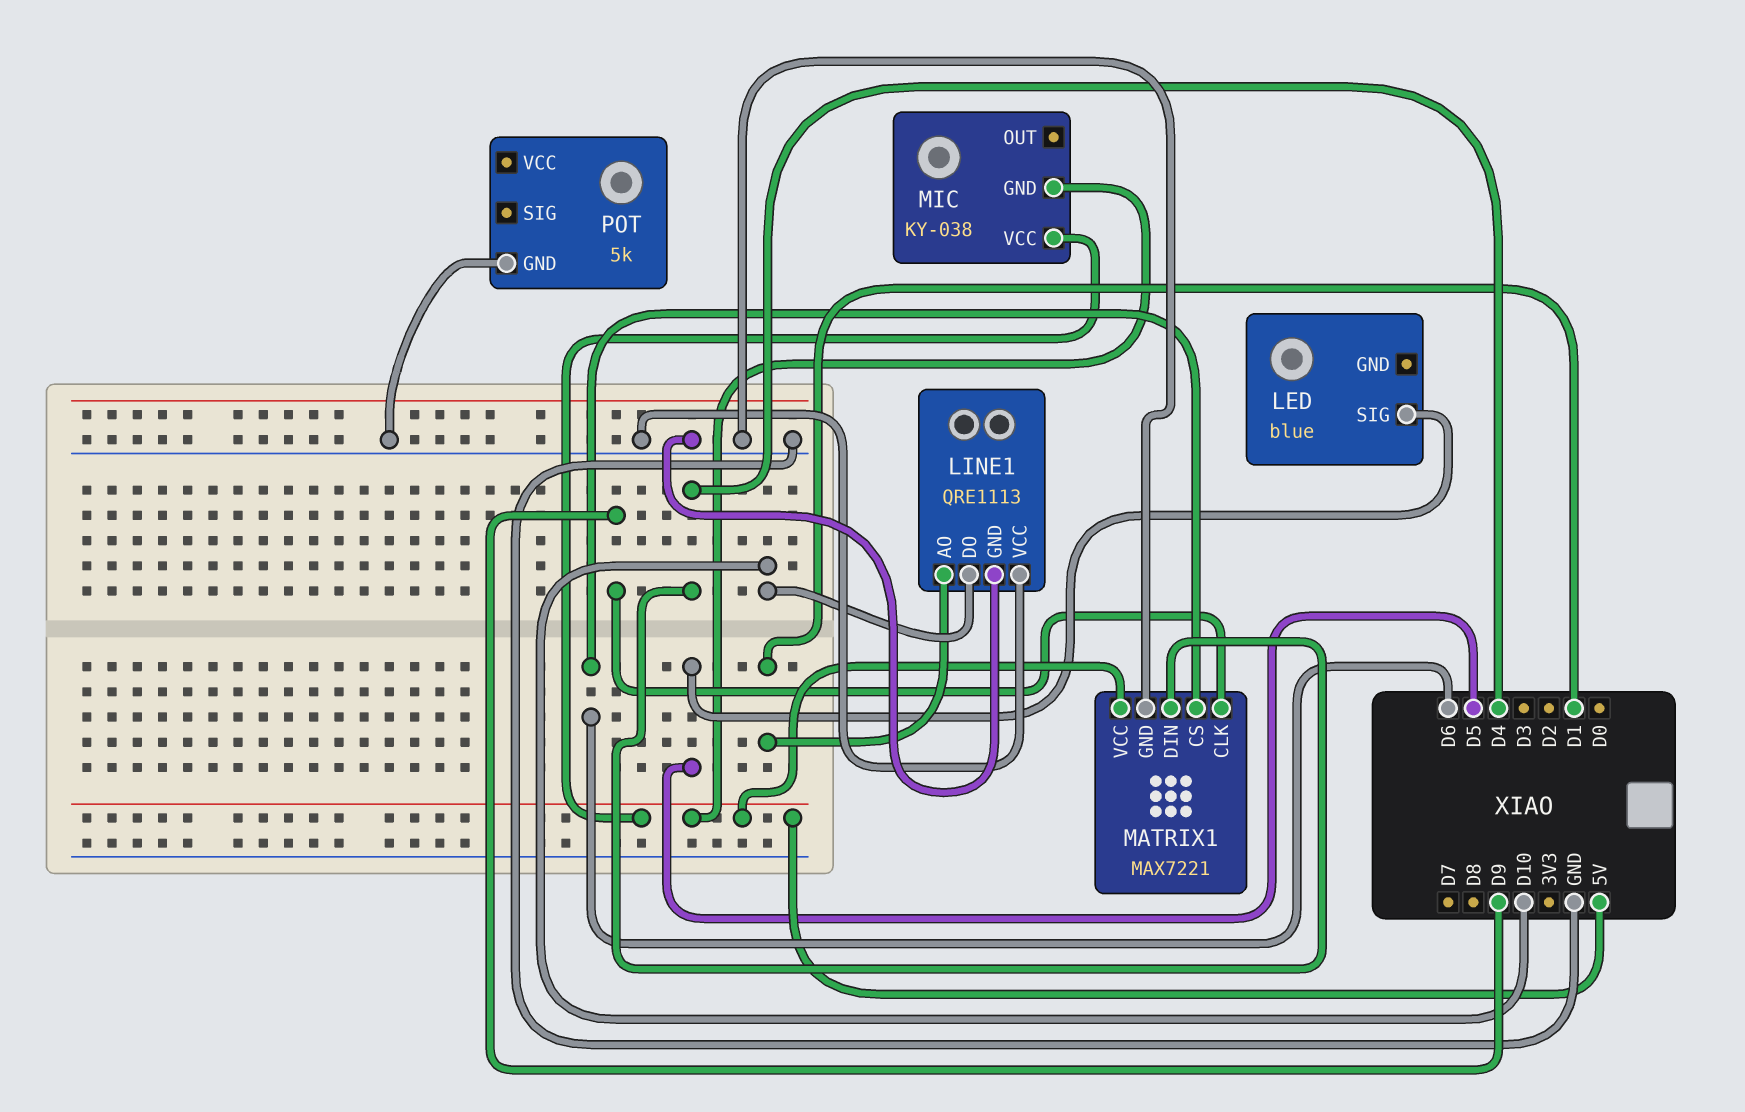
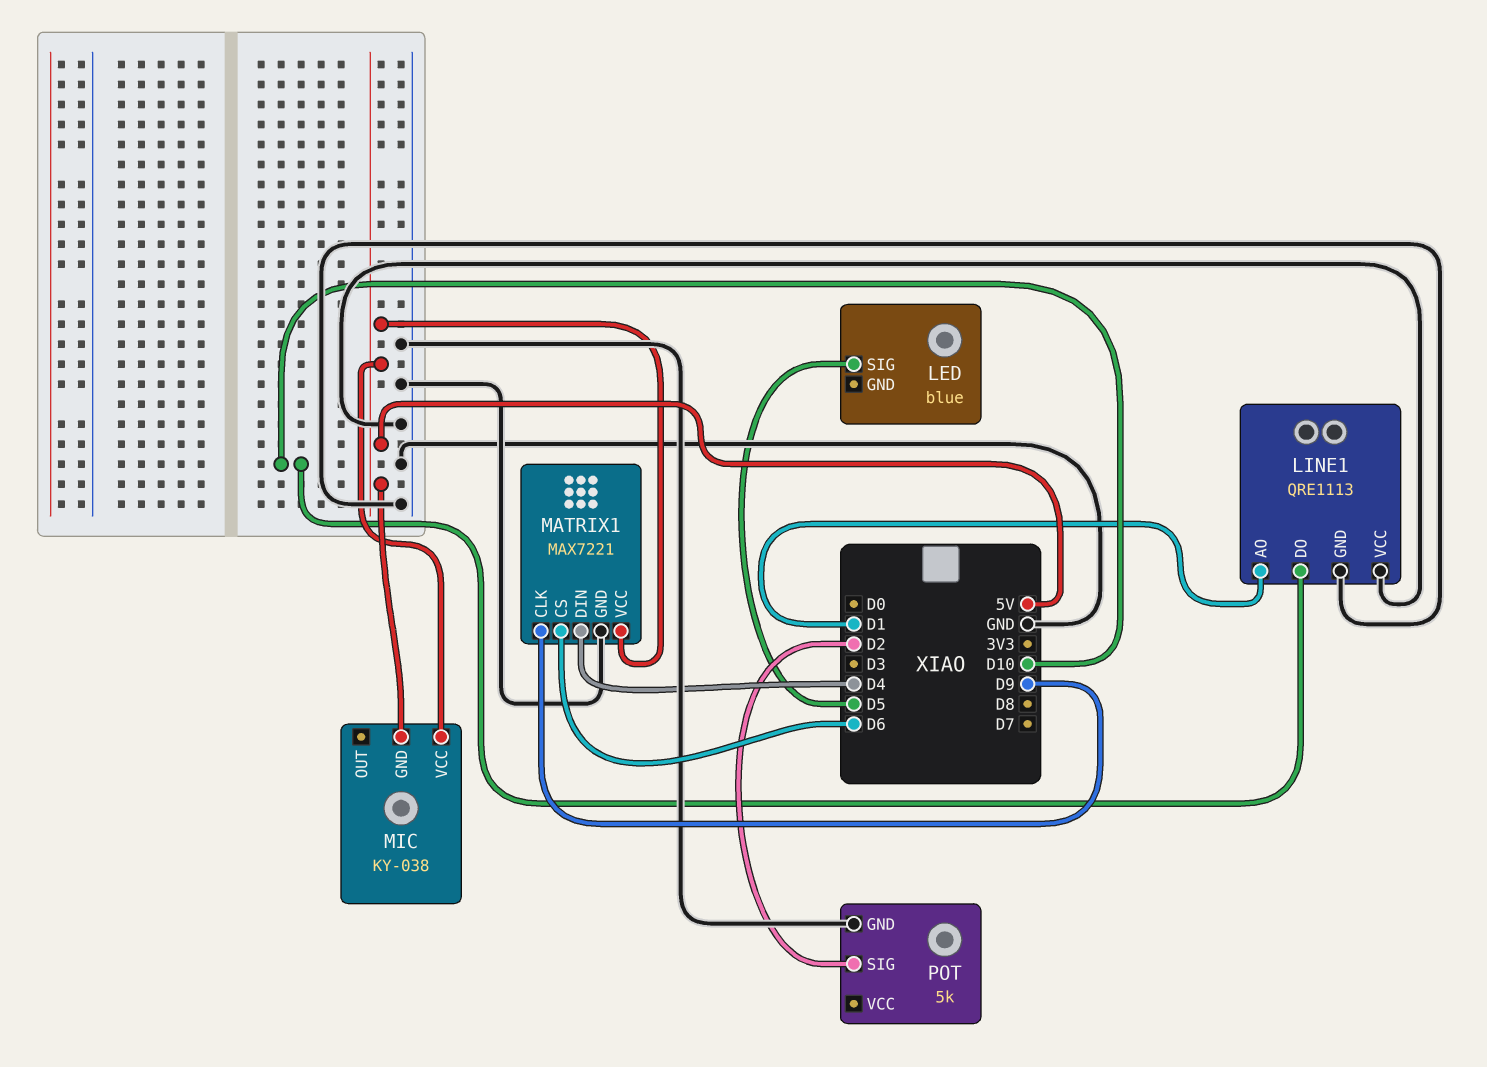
POT pin SIG: none -> D2

